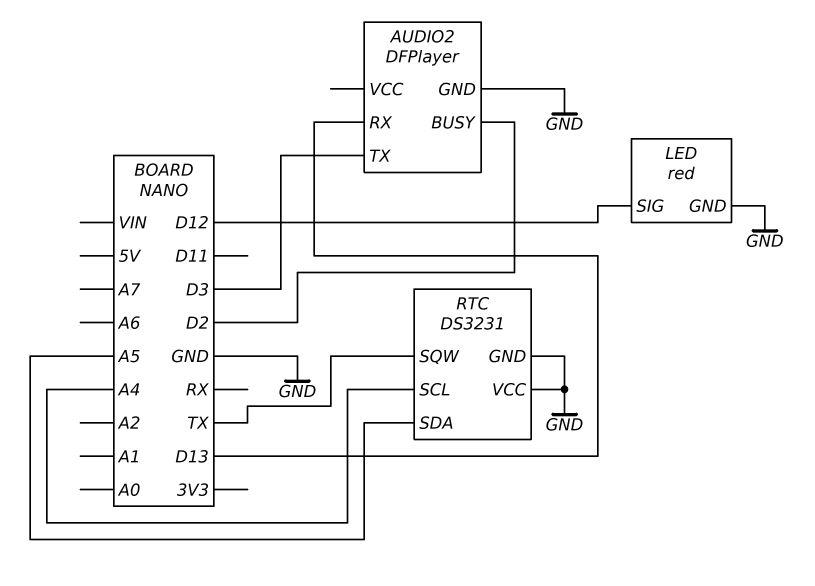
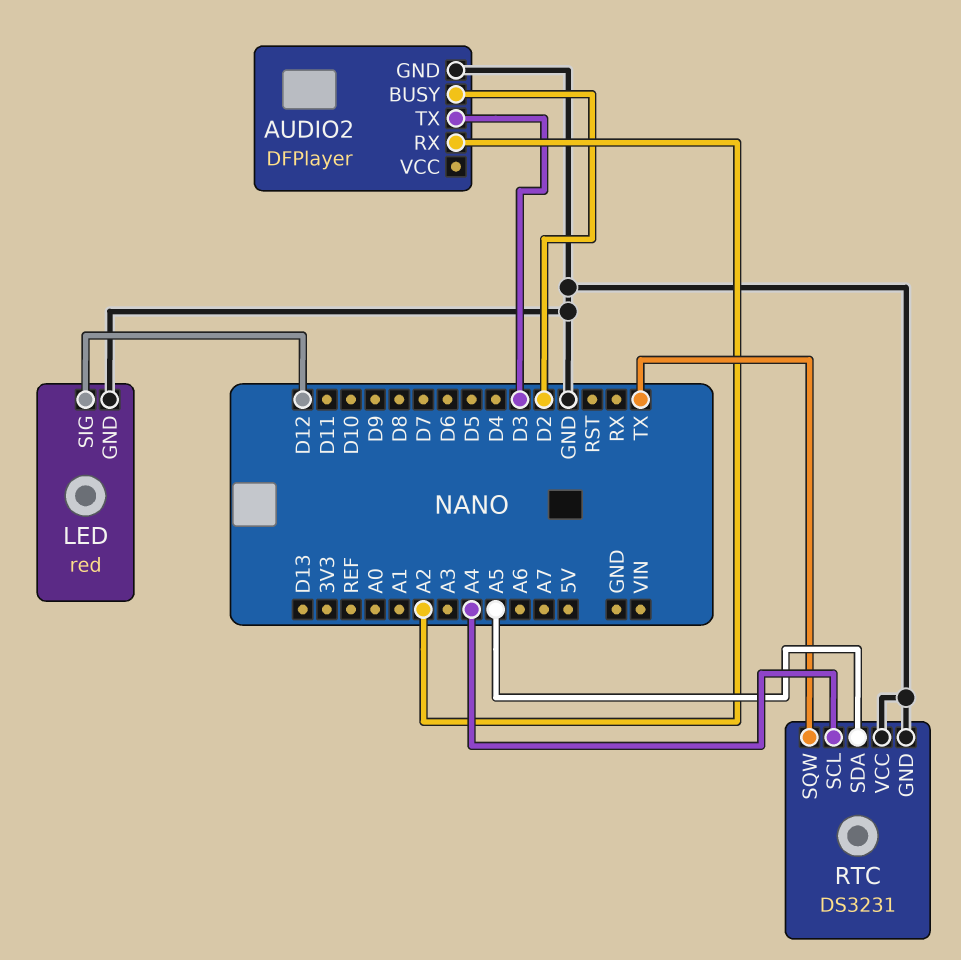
AUDIO2 pin RX: D13 -> A2

